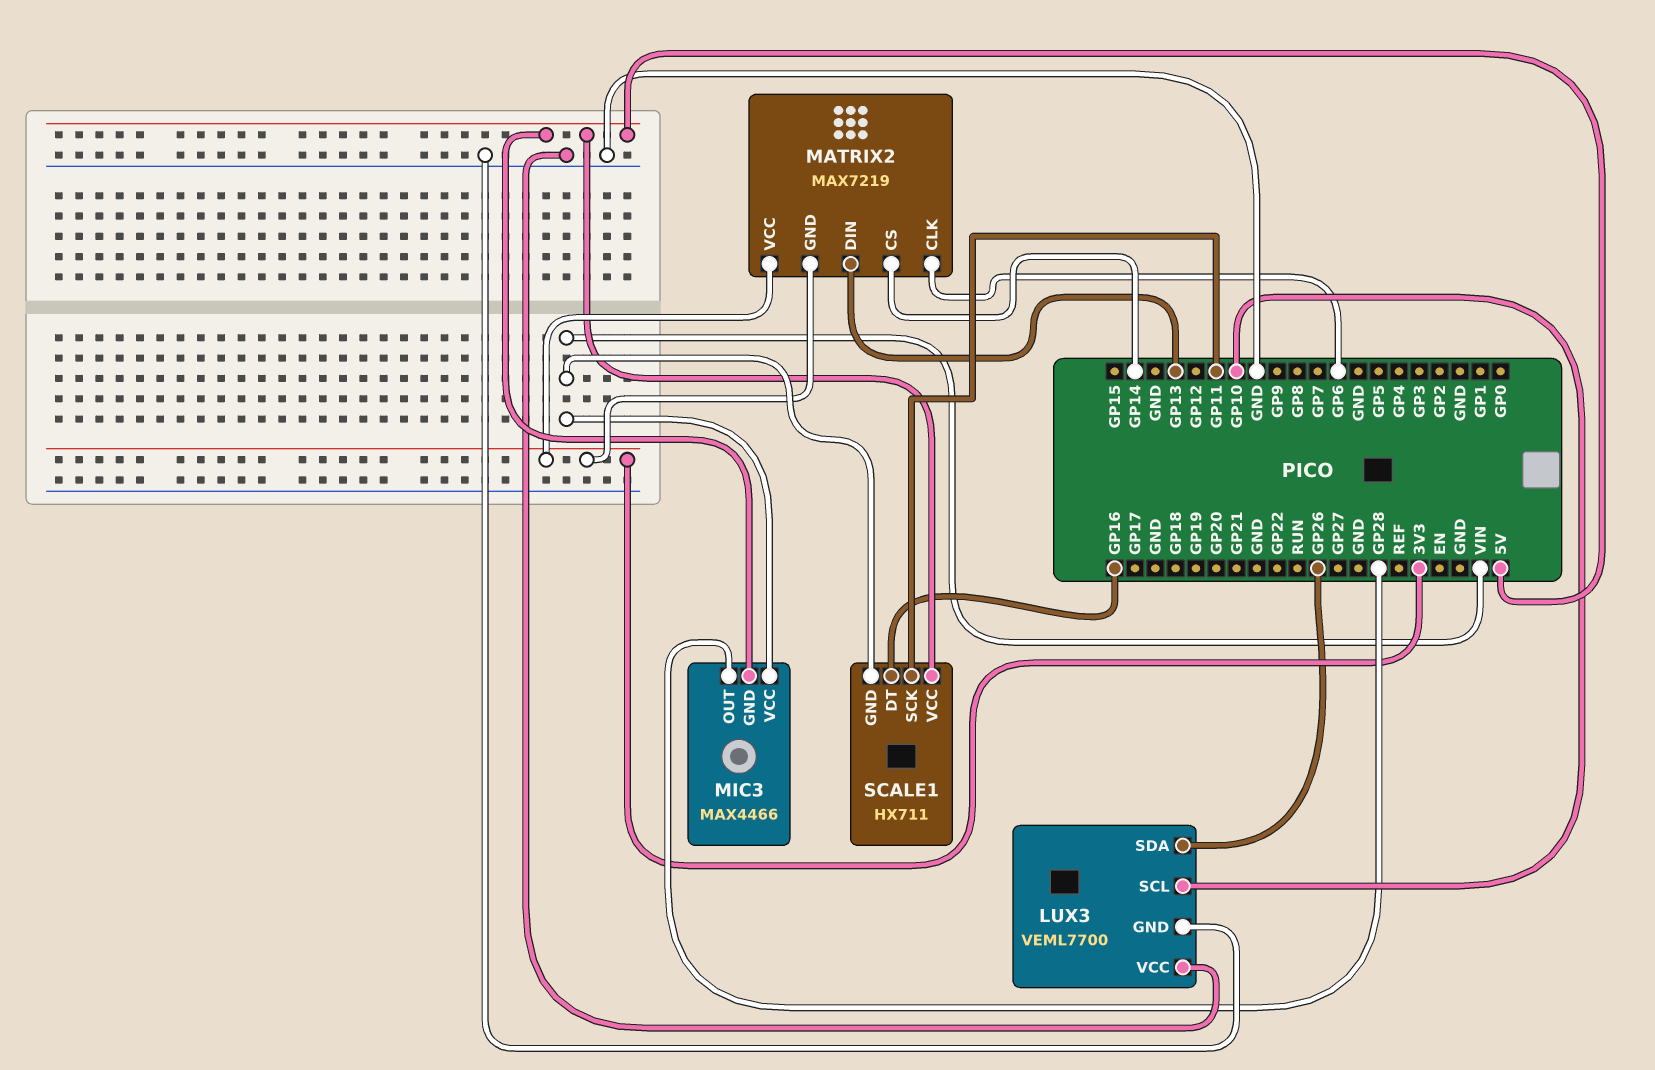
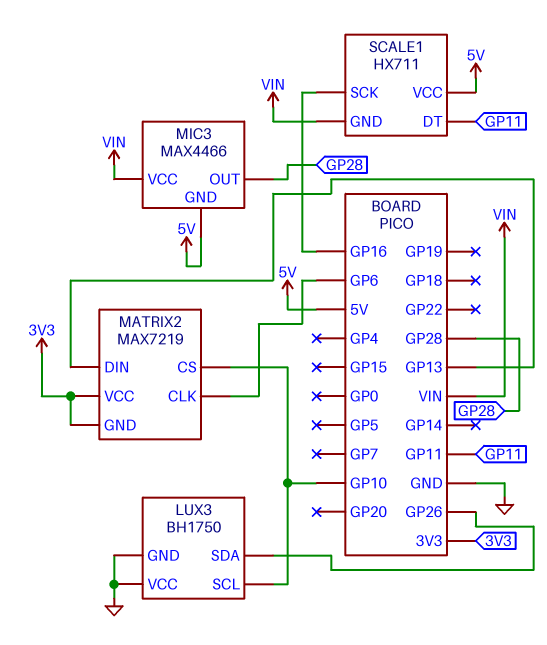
LUX3: VEML7700 -> BH1750
MATRIX2 pin CS: GP14 -> GP10
SCALE1 pin DT: GP16 -> GP11
SCALE1 pin SCK: GP11 -> GP16

